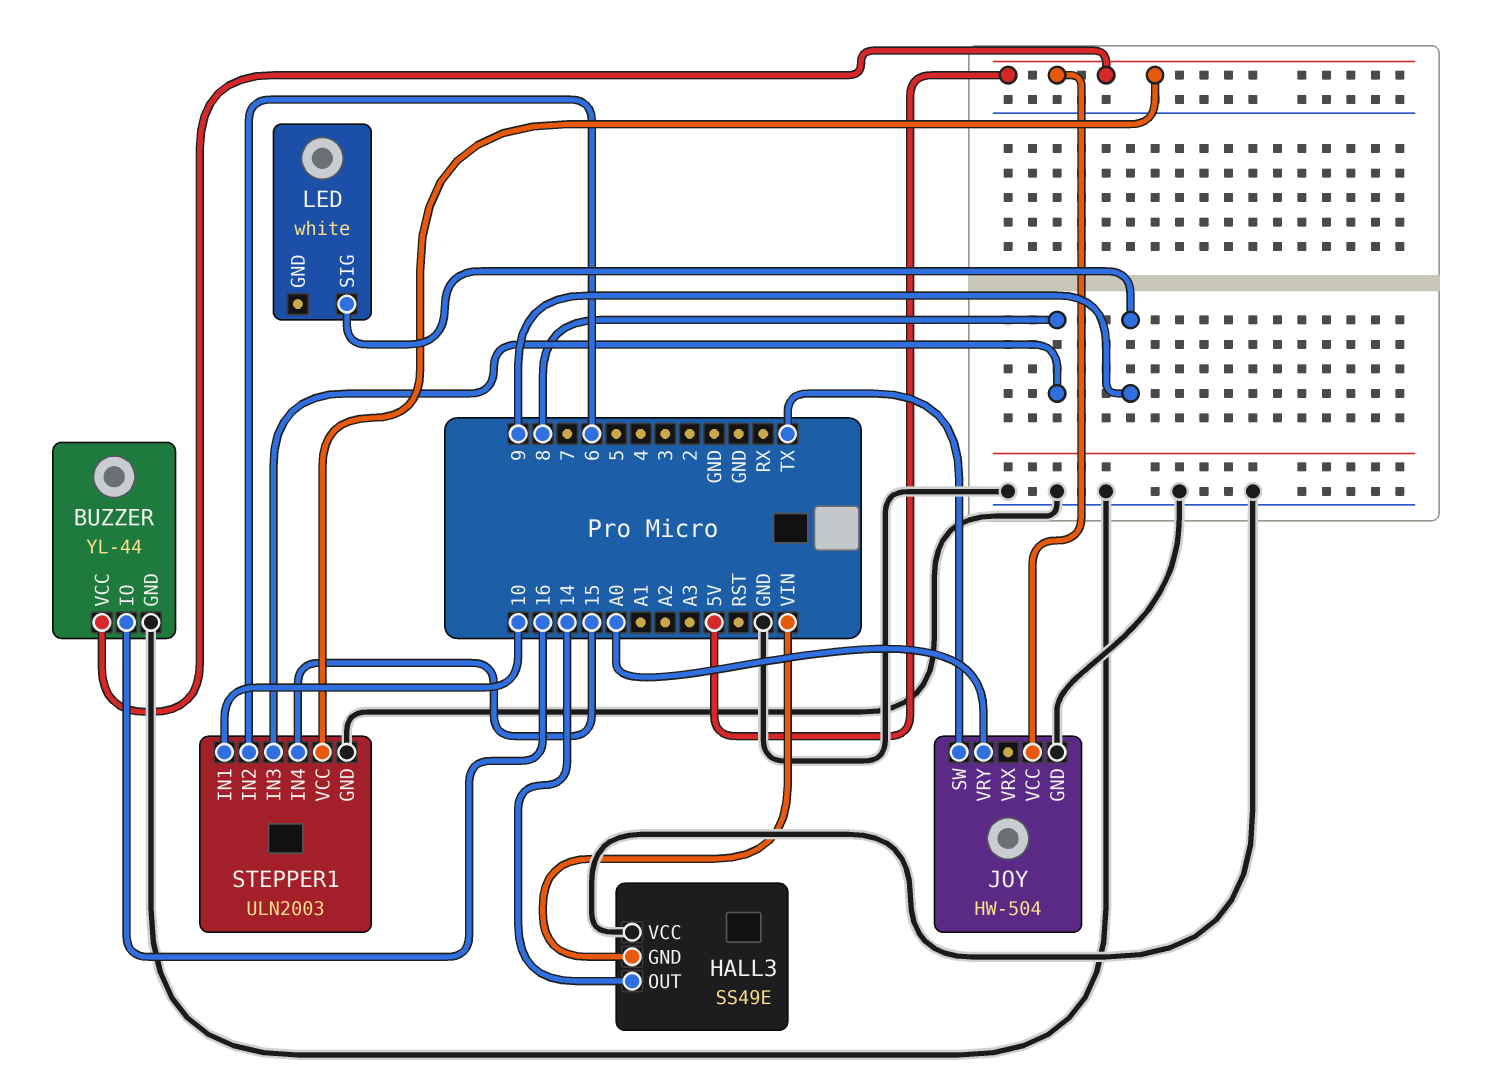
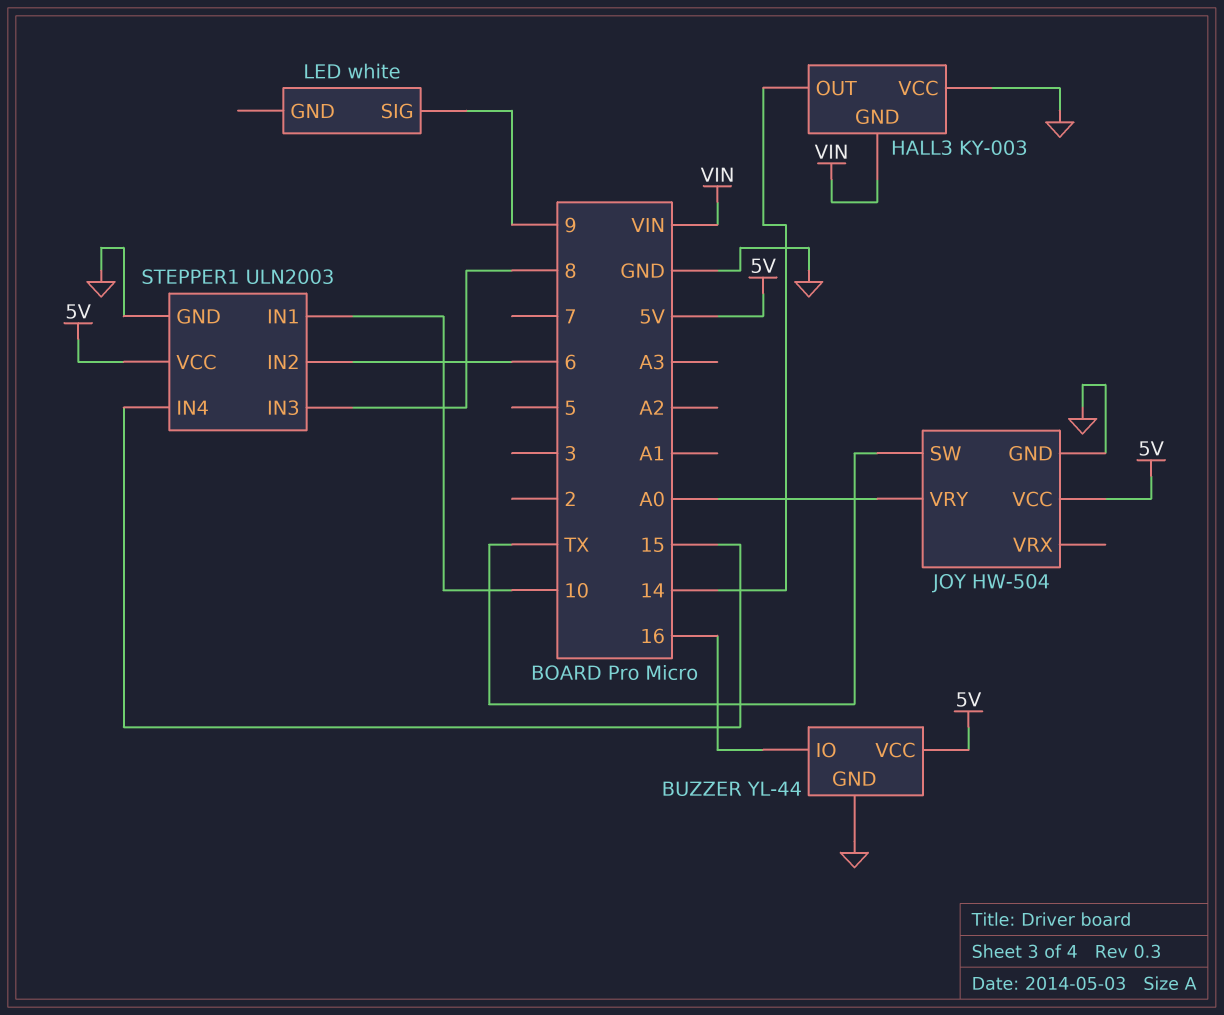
HALL3: SS49E -> KY-003

